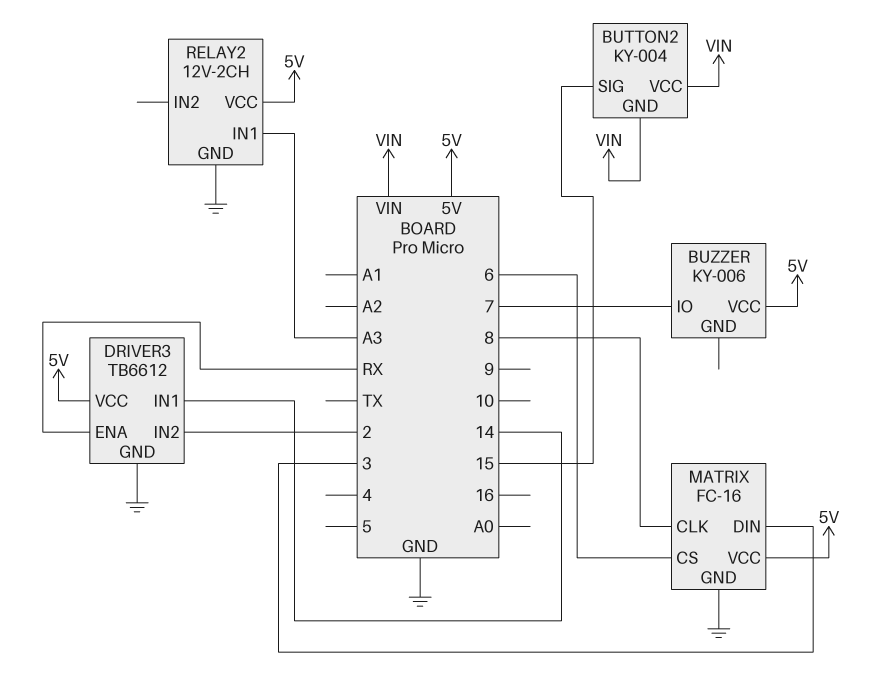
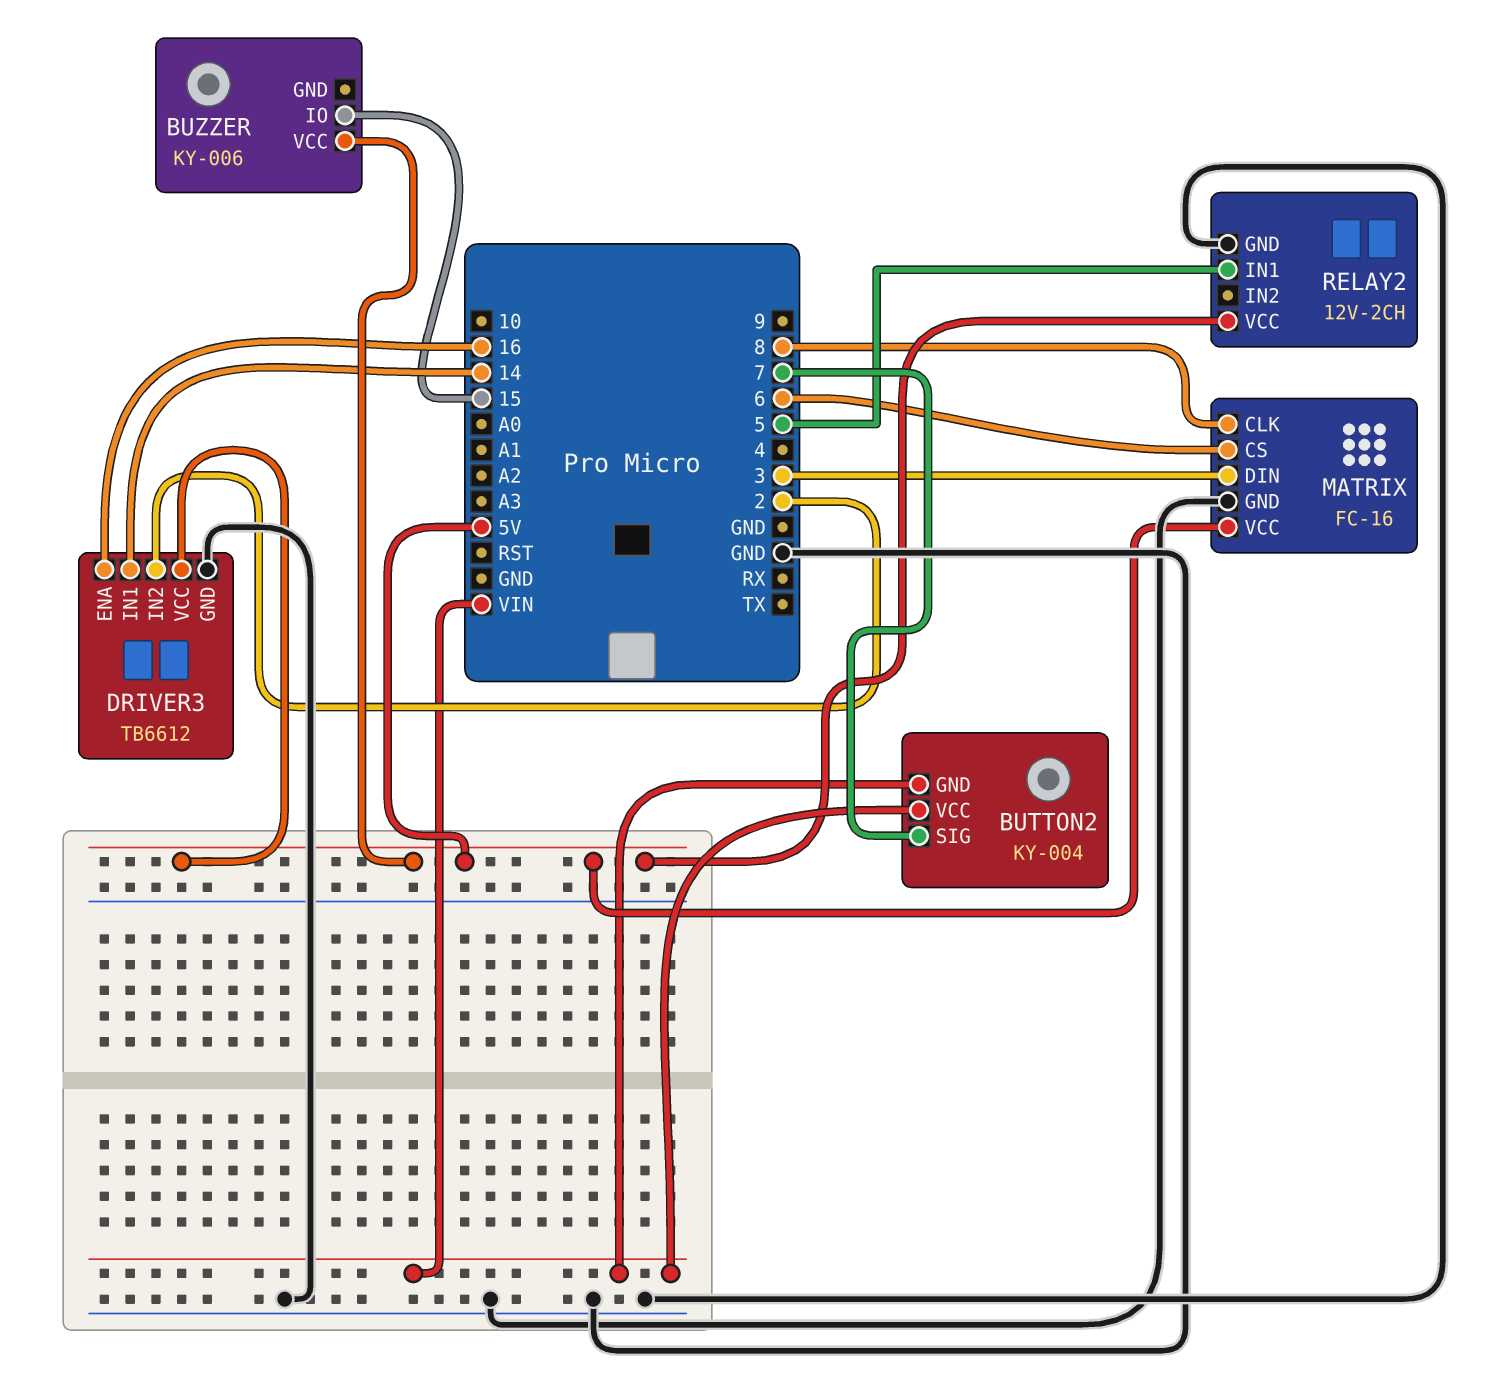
BUTTON2 pin SIG: 15 -> 7
BUZZER pin IO: 7 -> 15
DRIVER3 pin ENA: RX -> 16
RELAY2 pin IN1: A3 -> 5

